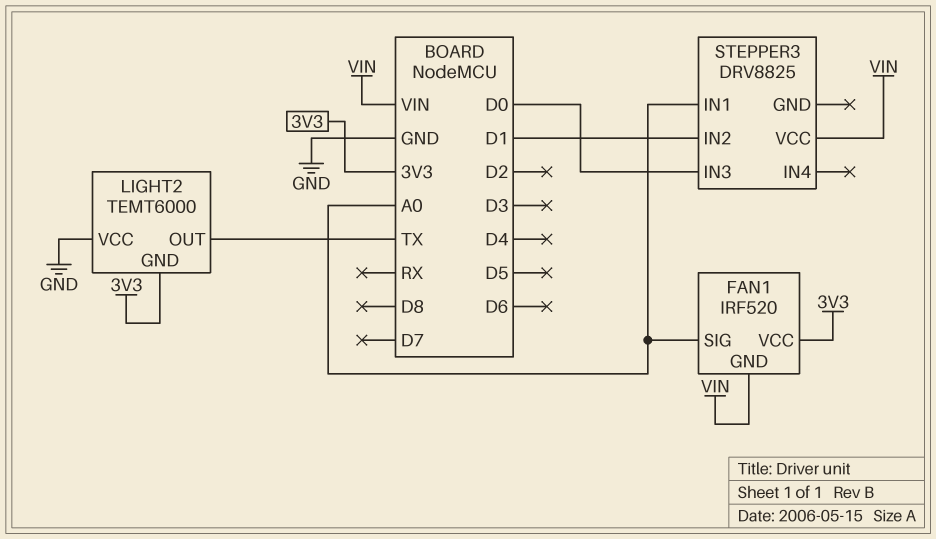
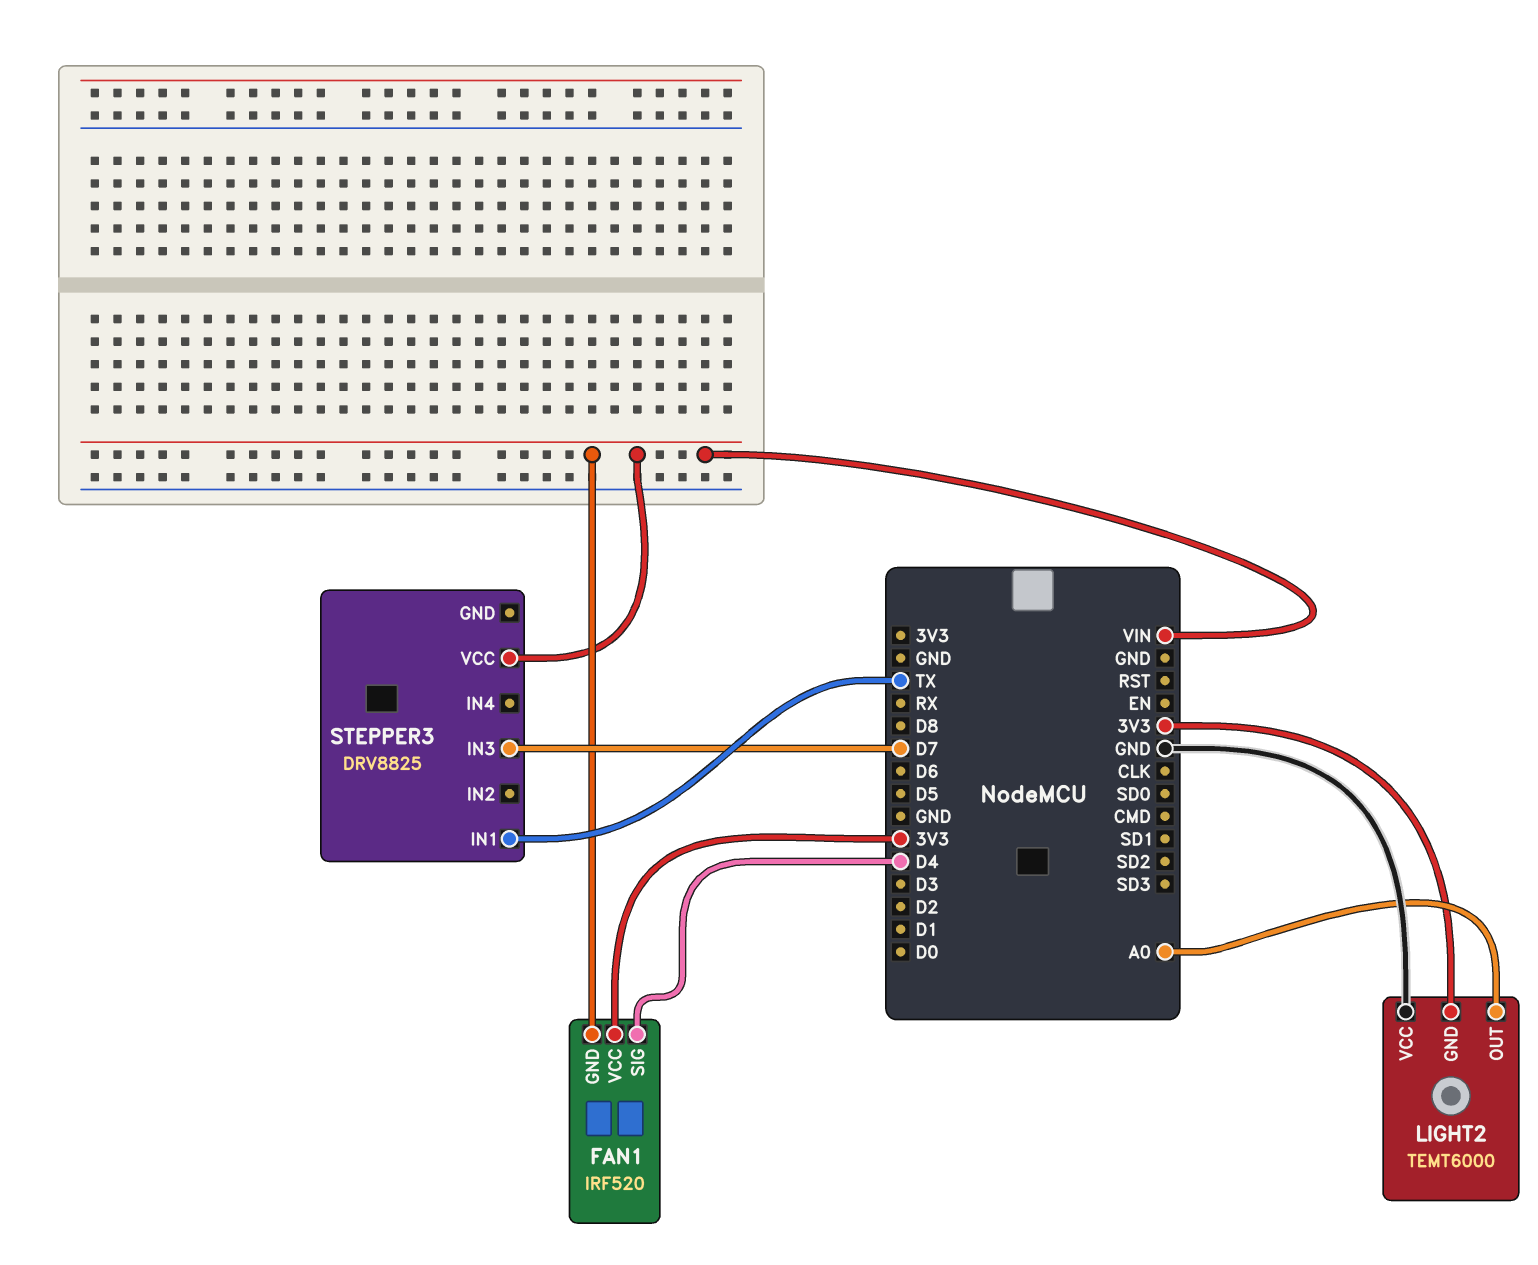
FAN1 pin SIG: A0 -> D4
LIGHT2 pin OUT: TX -> A0
STEPPER3 pin IN1: A0 -> TX
STEPPER3 pin IN2: D1 -> none
STEPPER3 pin IN3: D0 -> D7

